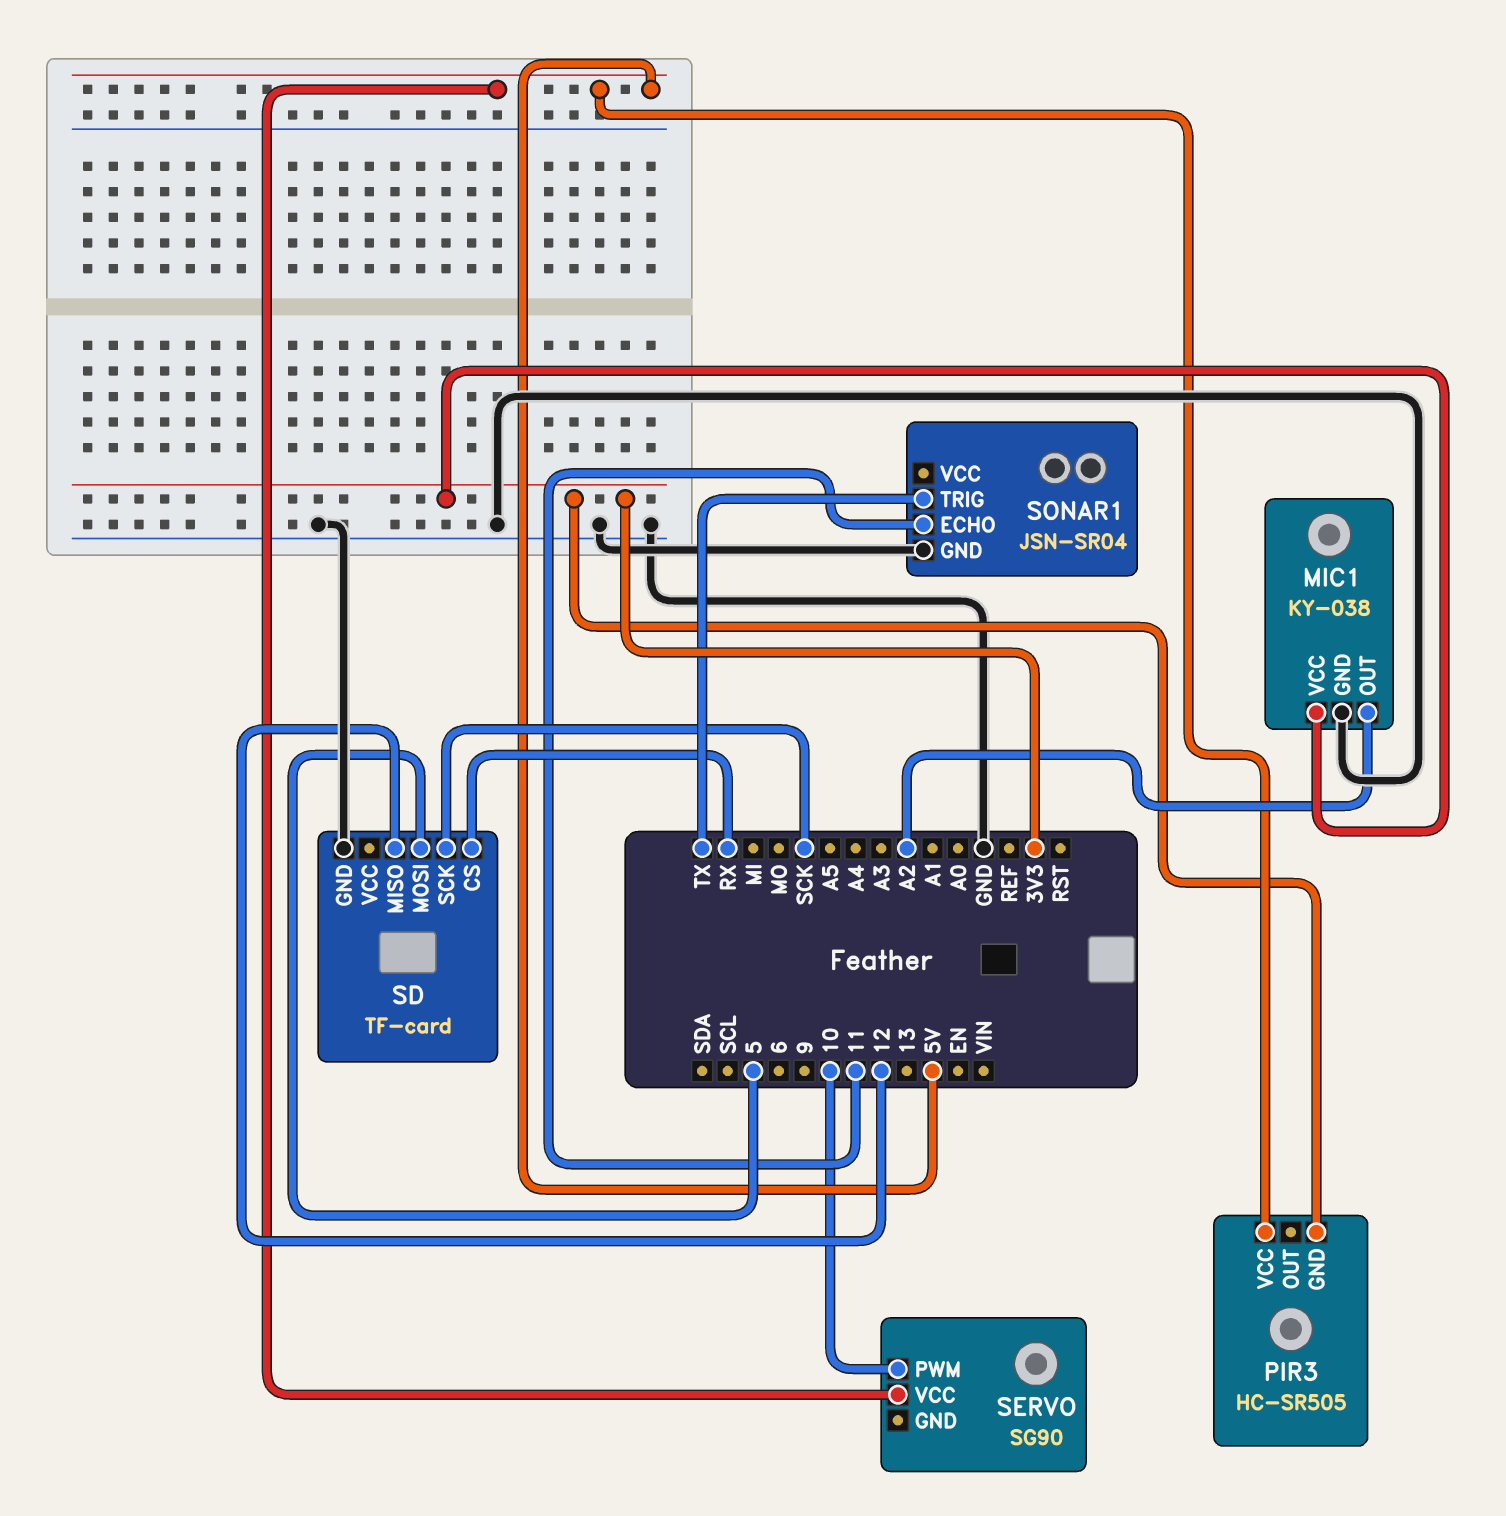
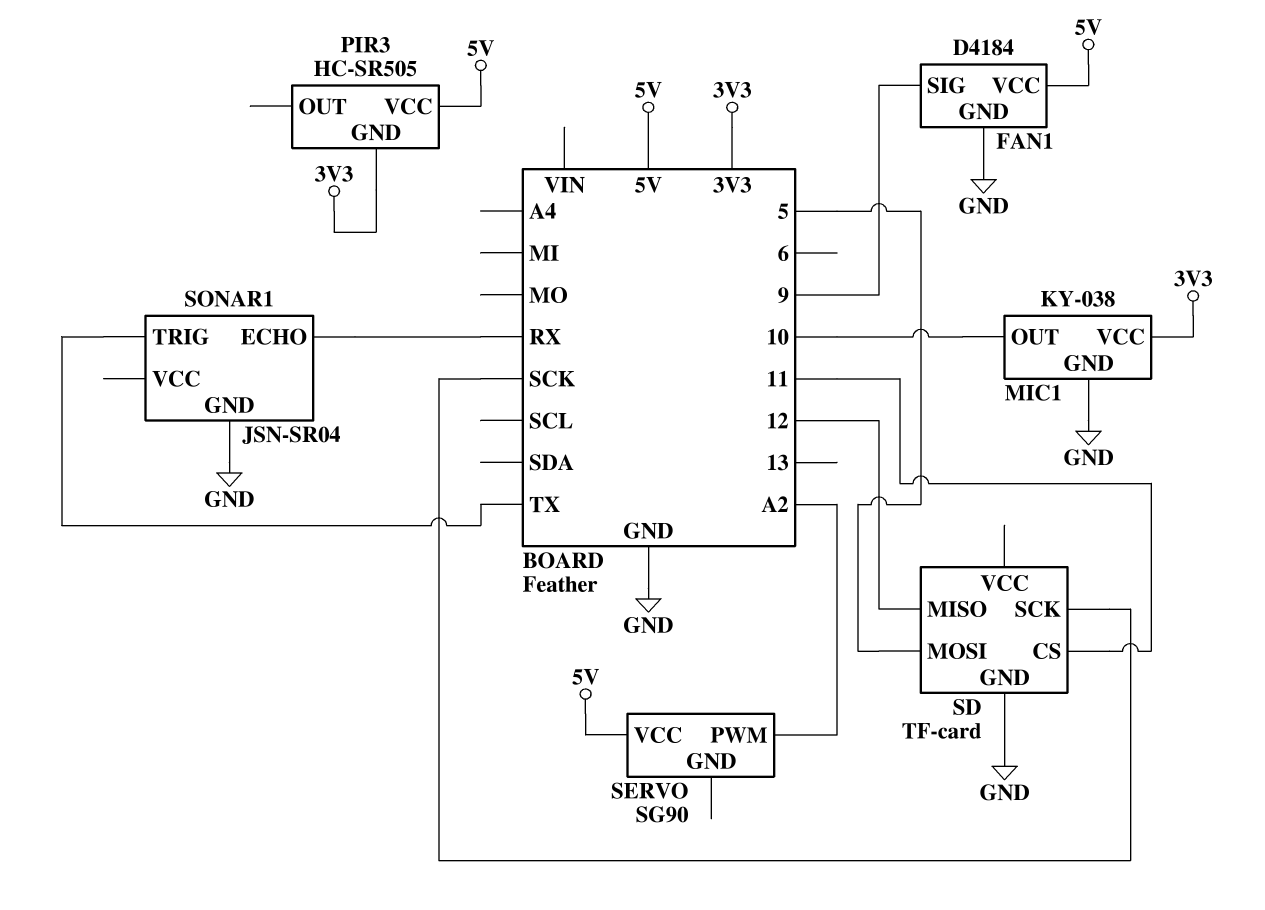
FAN1: none -> D4184
FAN1 pin GND: none -> GND
FAN1 pin SIG: none -> 9
FAN1 pin VCC: none -> 5V
MIC1 pin OUT: A2 -> 10
SD pin CS: RX -> 11
SERVO pin PWM: 10 -> A2
SONAR1 pin ECHO: 11 -> RX

